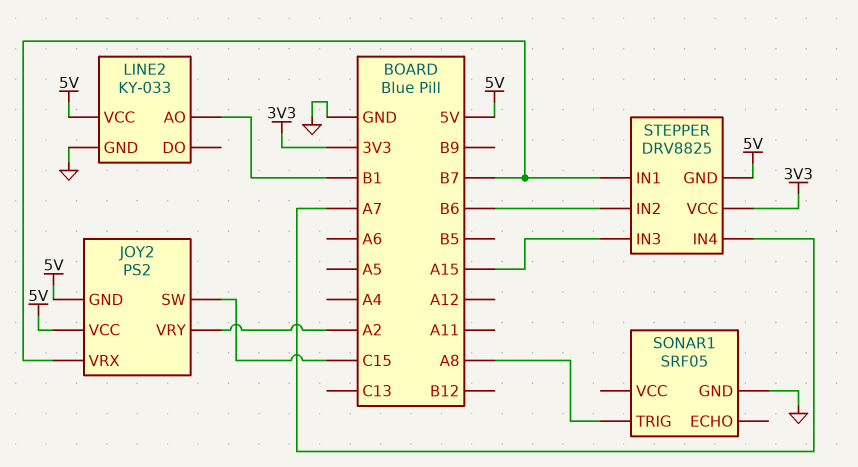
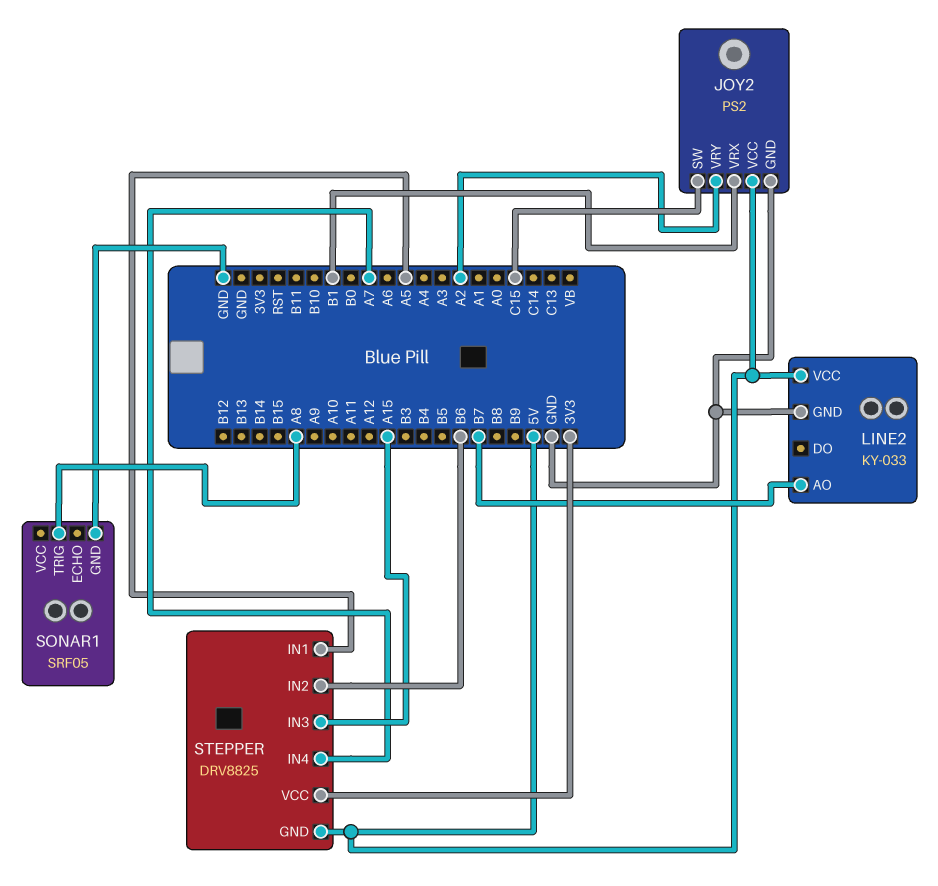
JOY2 pin GND: 5V -> GND
JOY2 pin VRX: B7 -> B1
LINE2 pin AO: B1 -> B7
STEPPER pin IN1: B7 -> A5

